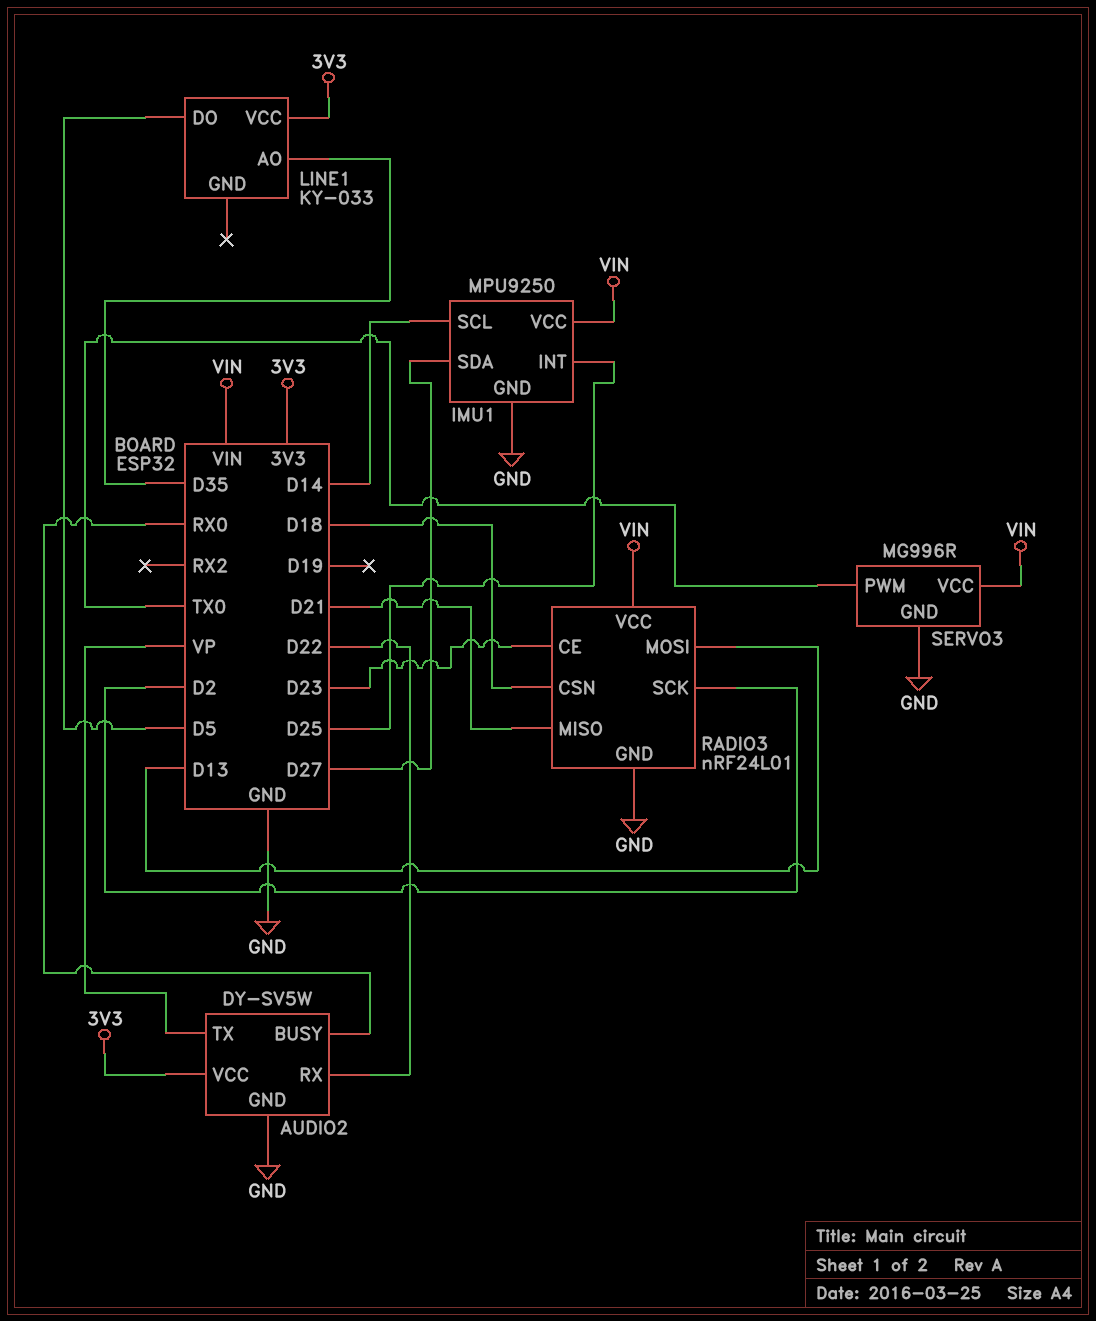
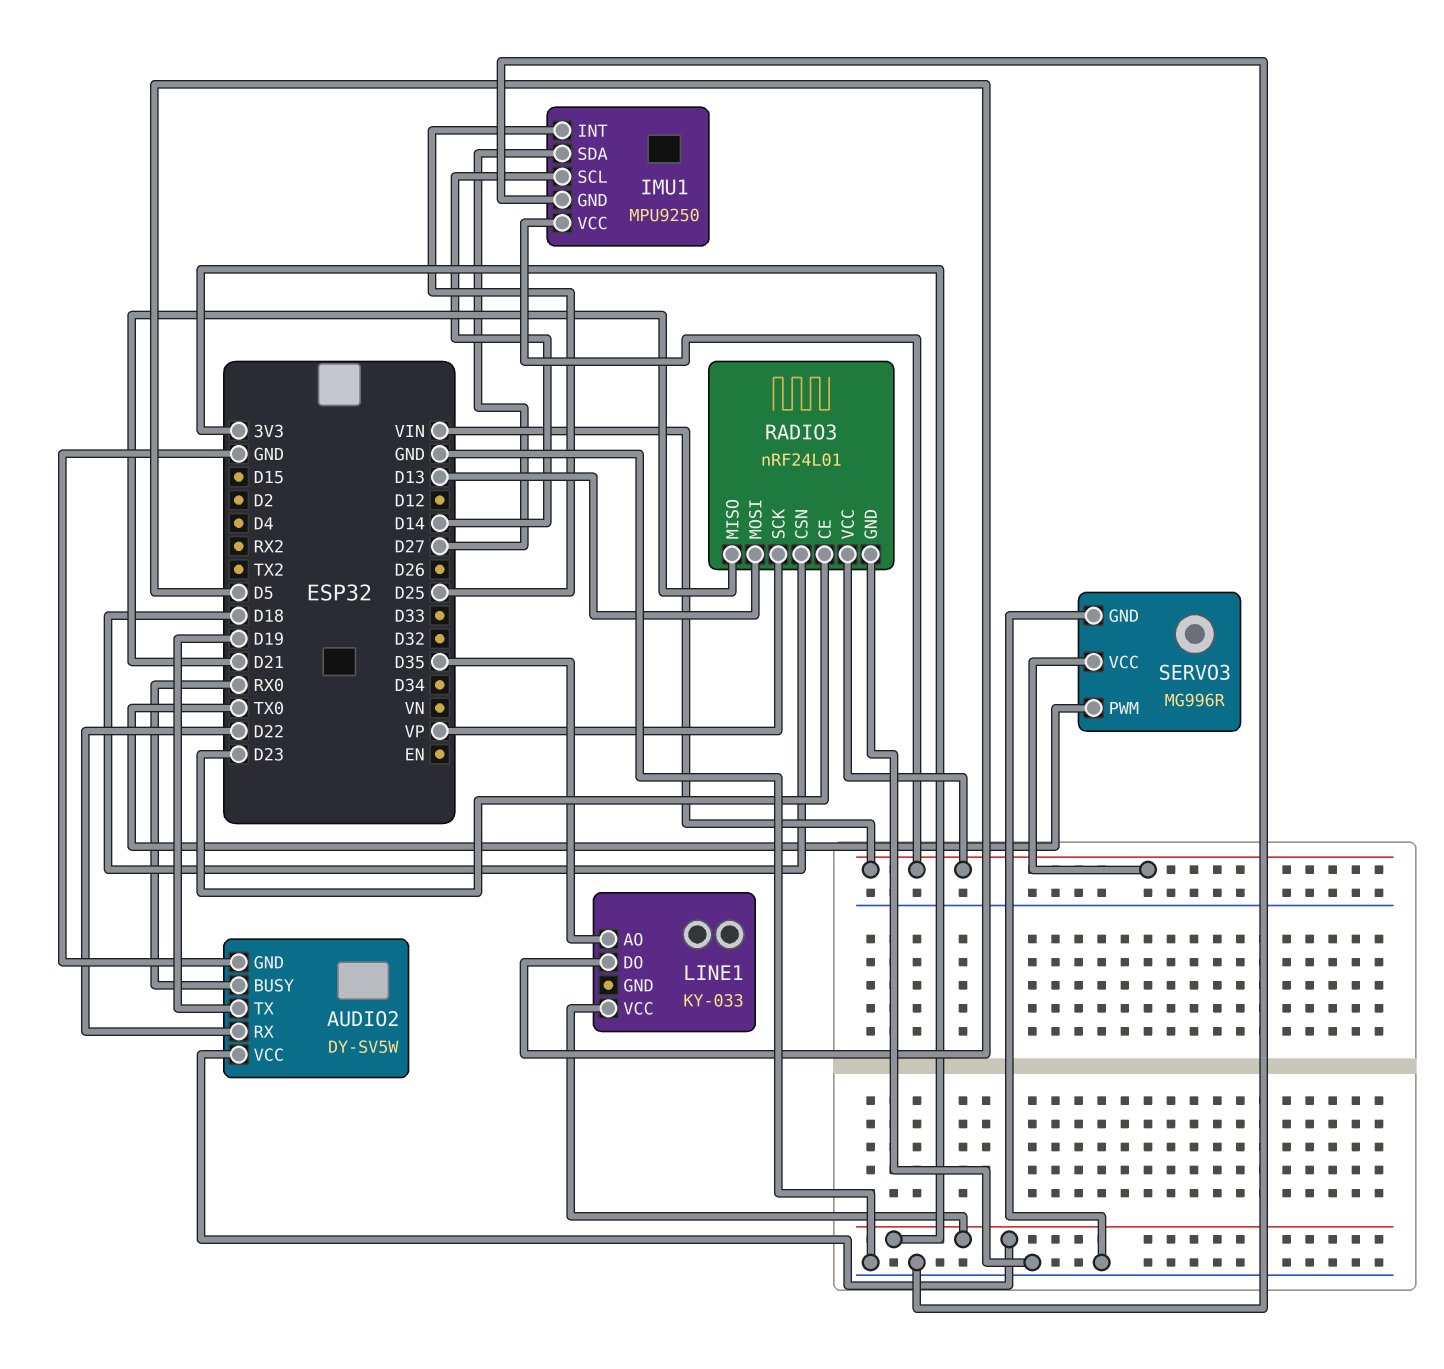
AUDIO2 pin TX: VP -> D19
RADIO3 pin SCK: D2 -> VP

